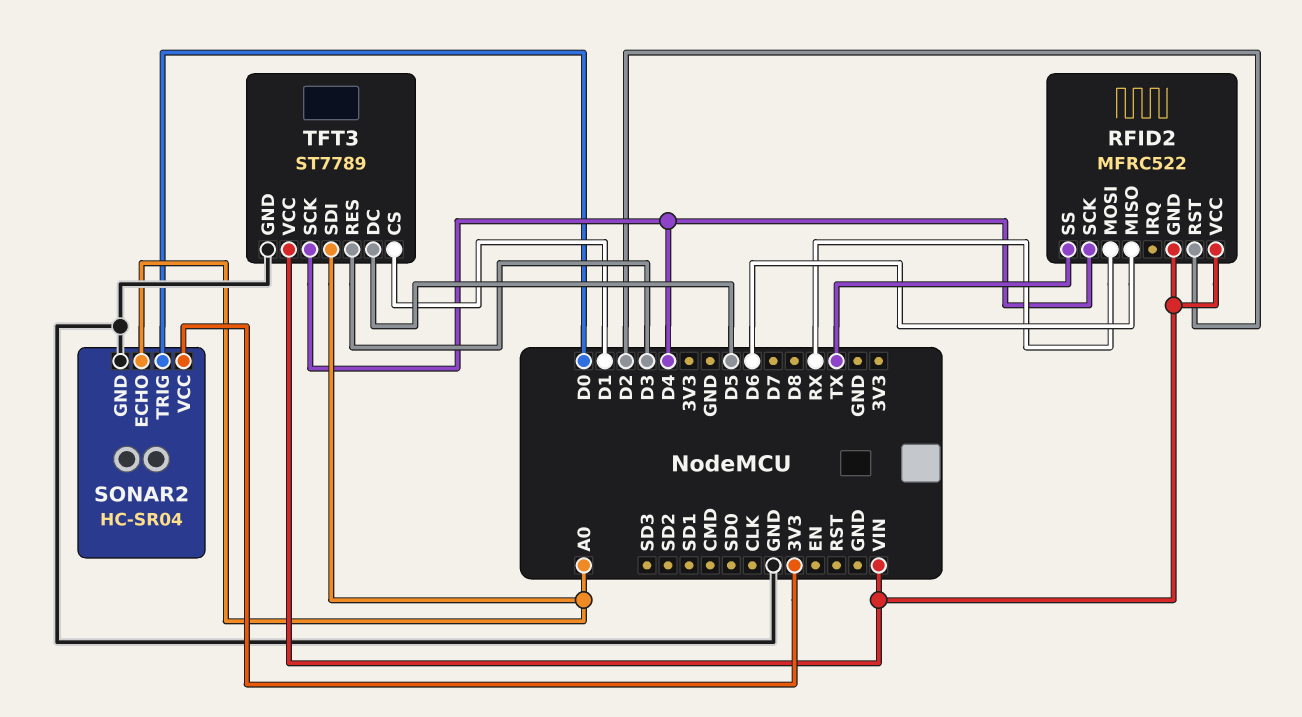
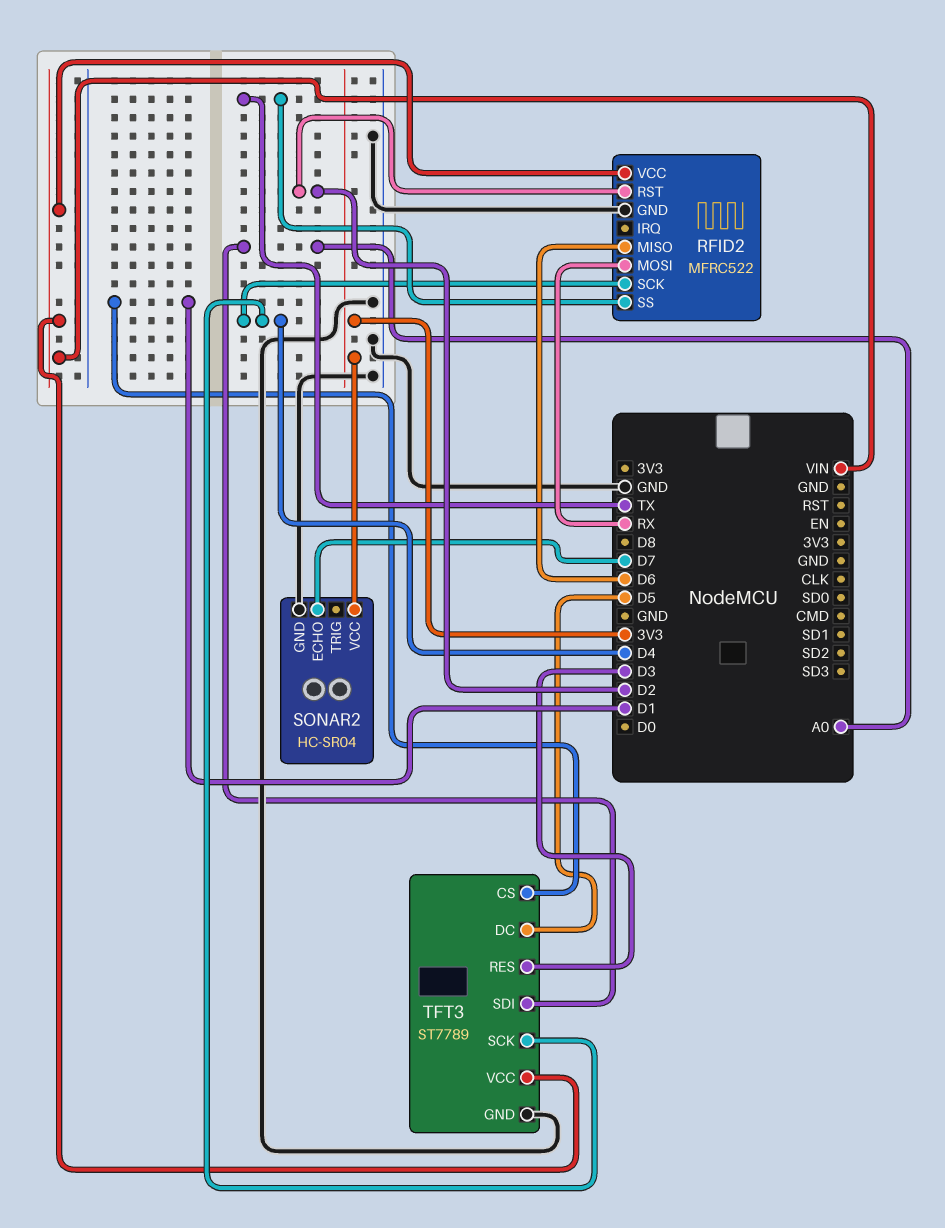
RFID2 pin GND: VIN -> GND
SONAR2 pin ECHO: A0 -> D7
SONAR2 pin TRIG: D0 -> none

